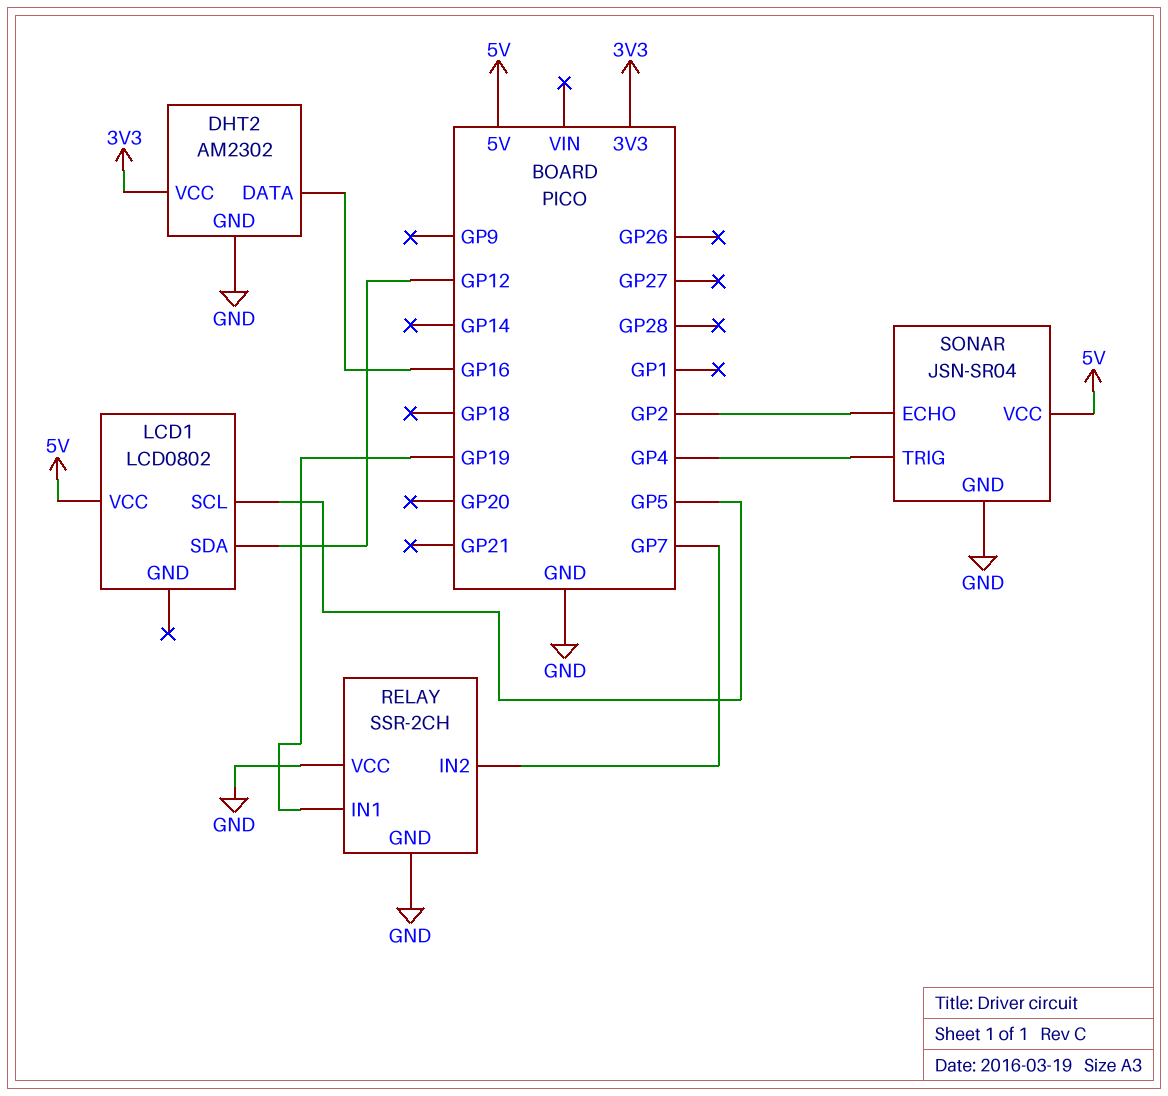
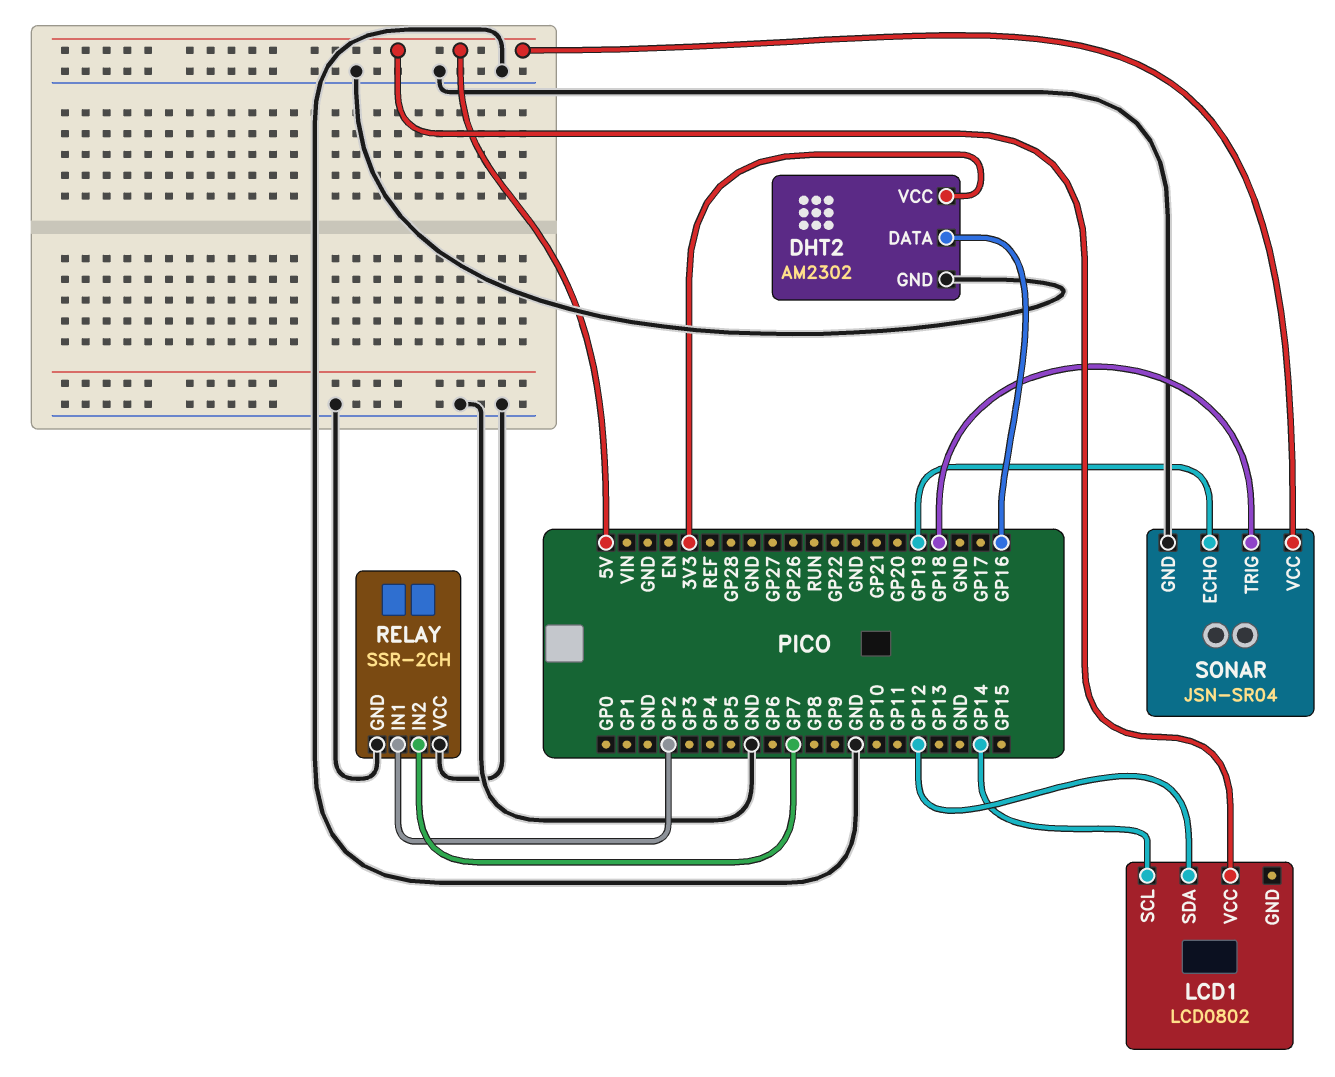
LCD1 pin SCL: GP5 -> GP14
RELAY pin IN1: GP19 -> GP2
SONAR pin ECHO: GP2 -> GP19
SONAR pin TRIG: GP4 -> GP18

